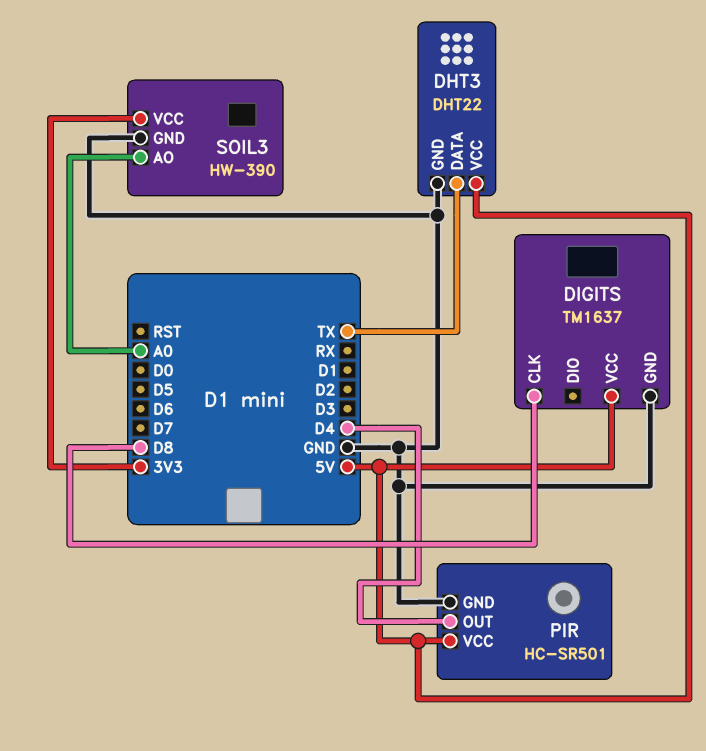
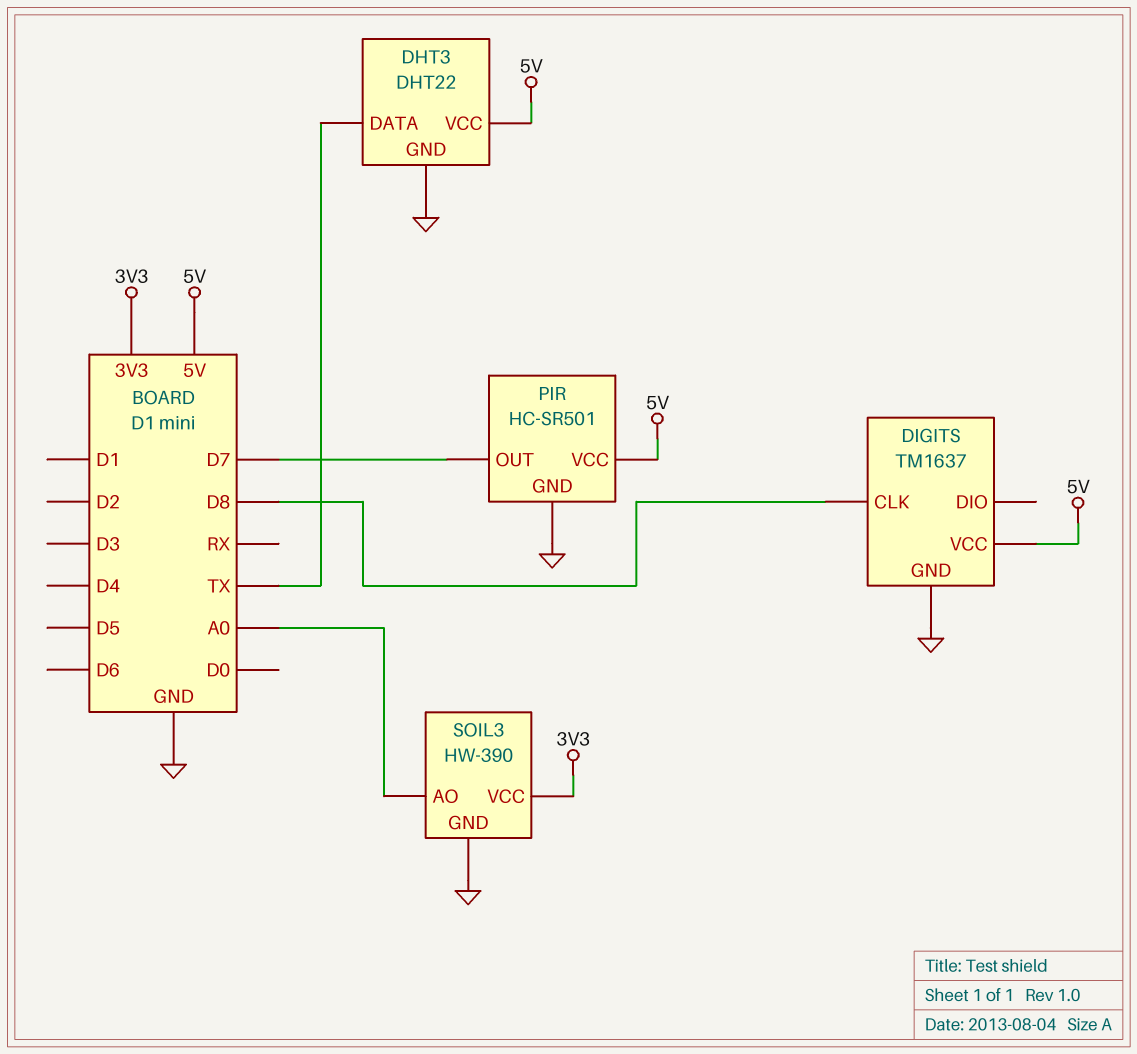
PIR pin OUT: D4 -> D7

